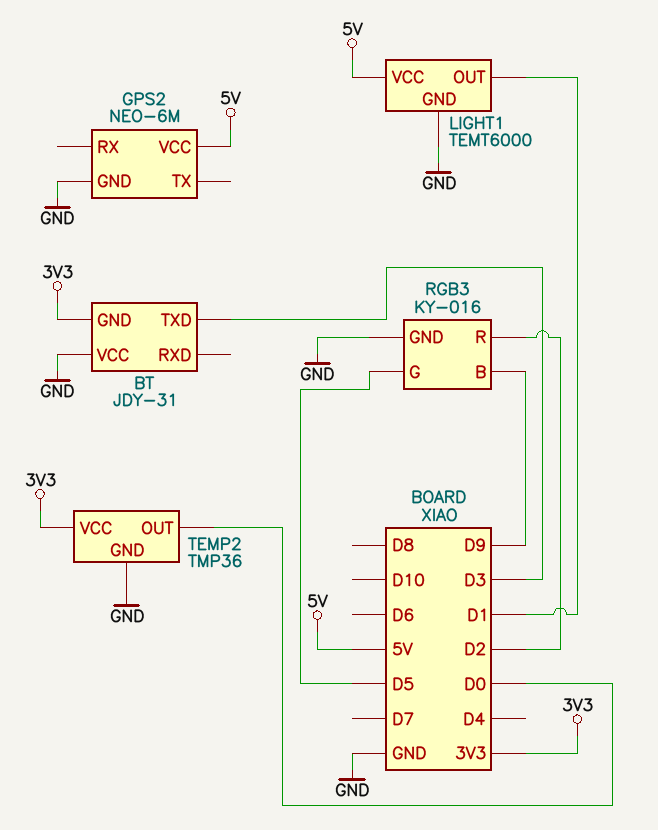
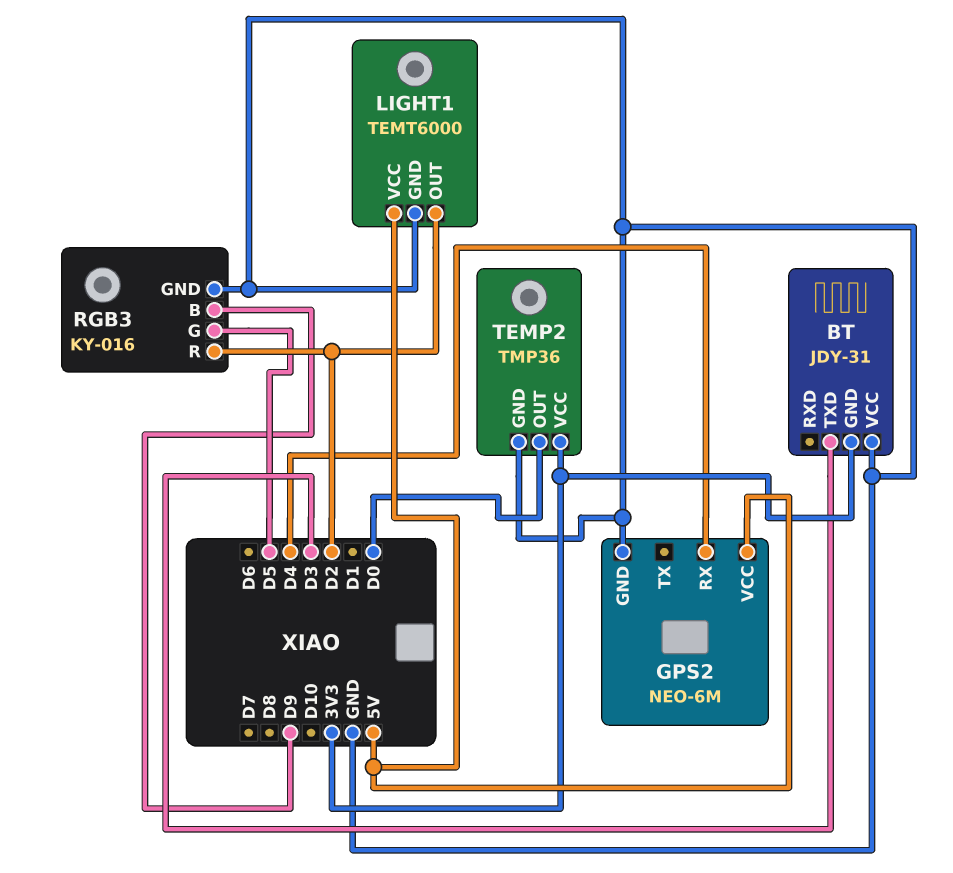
GPS2 pin RX: none -> D4
LIGHT1 pin OUT: D1 -> D2

